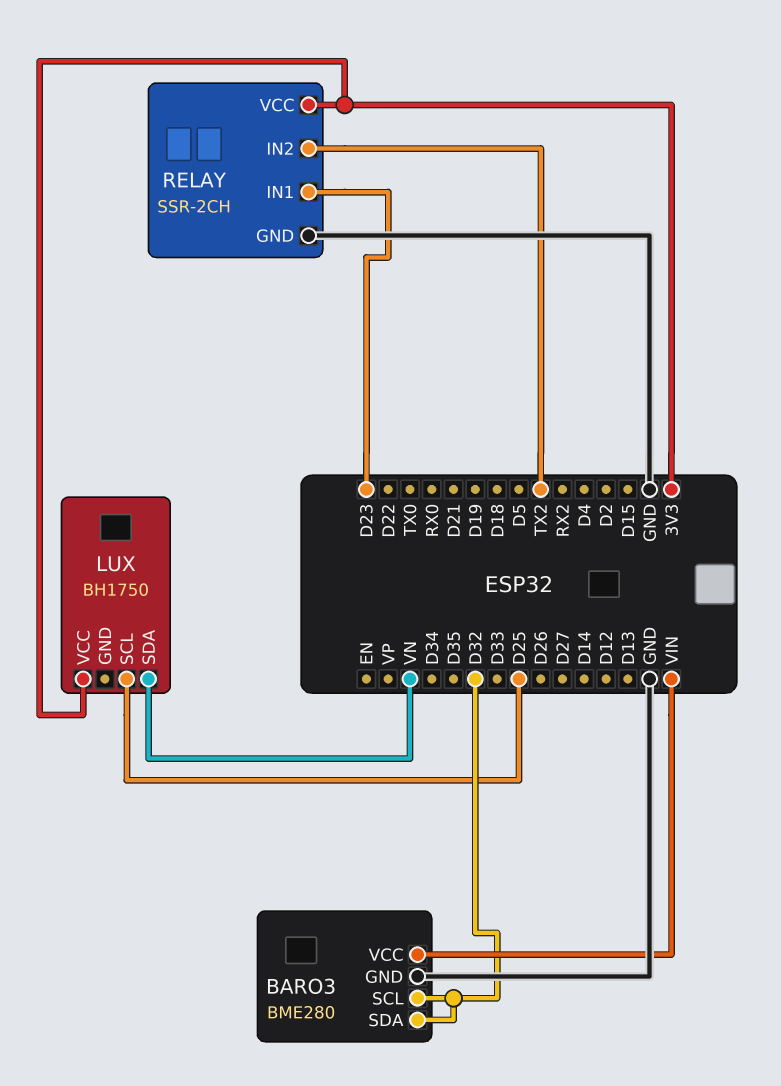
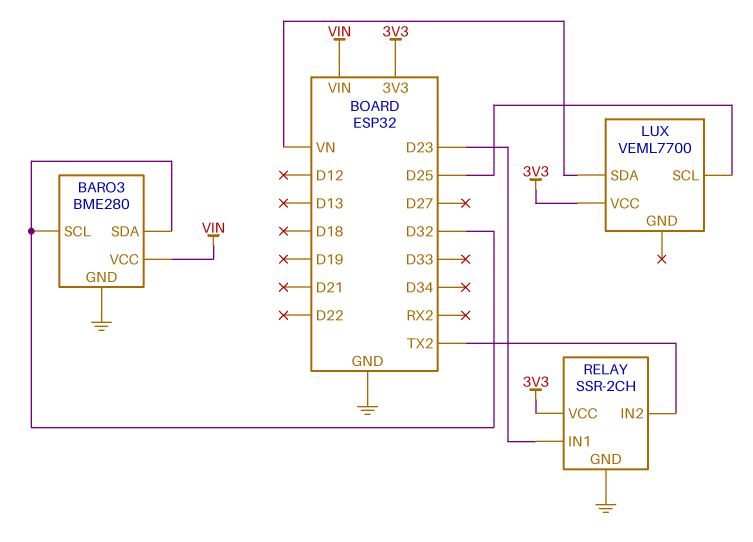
LUX: BH1750 -> VEML7700

